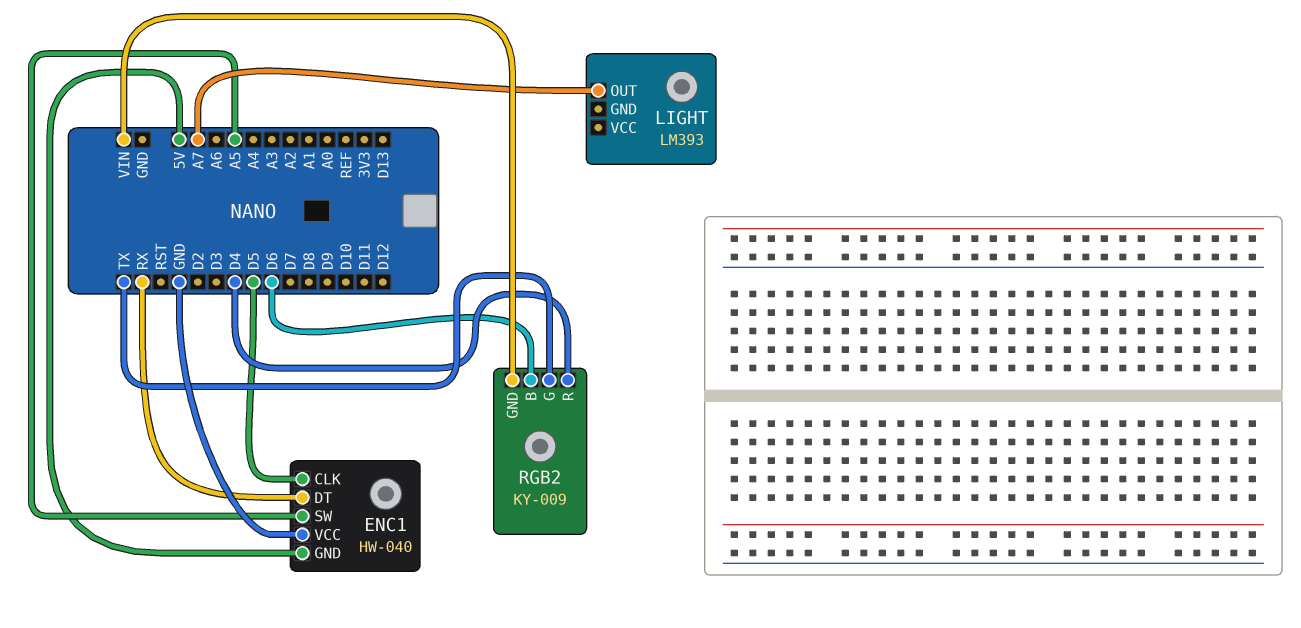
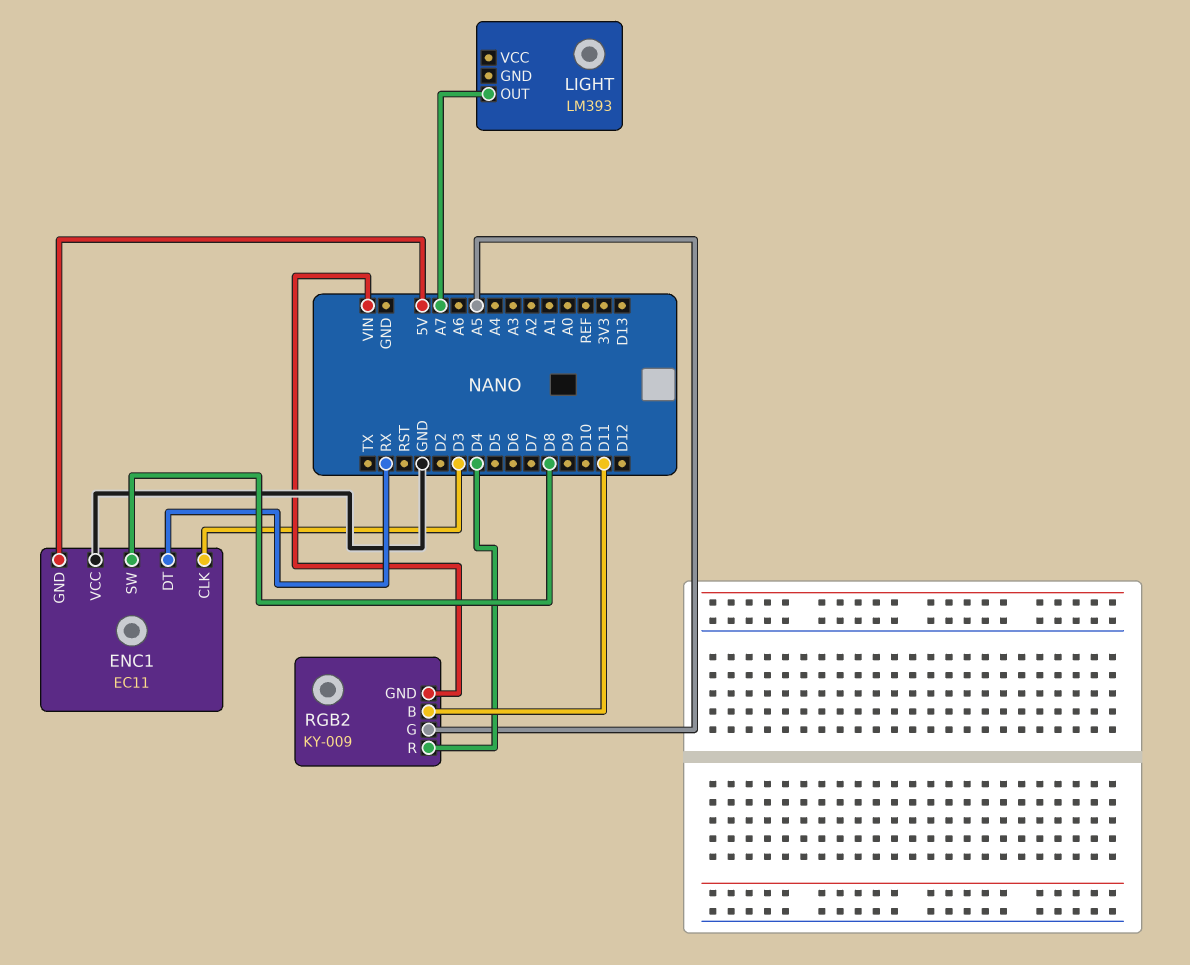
ENC1: HW-040 -> EC11
ENC1 pin CLK: D5 -> D3
ENC1 pin SW: A5 -> D8
RGB2 pin B: D6 -> D11
RGB2 pin G: TX -> A5

